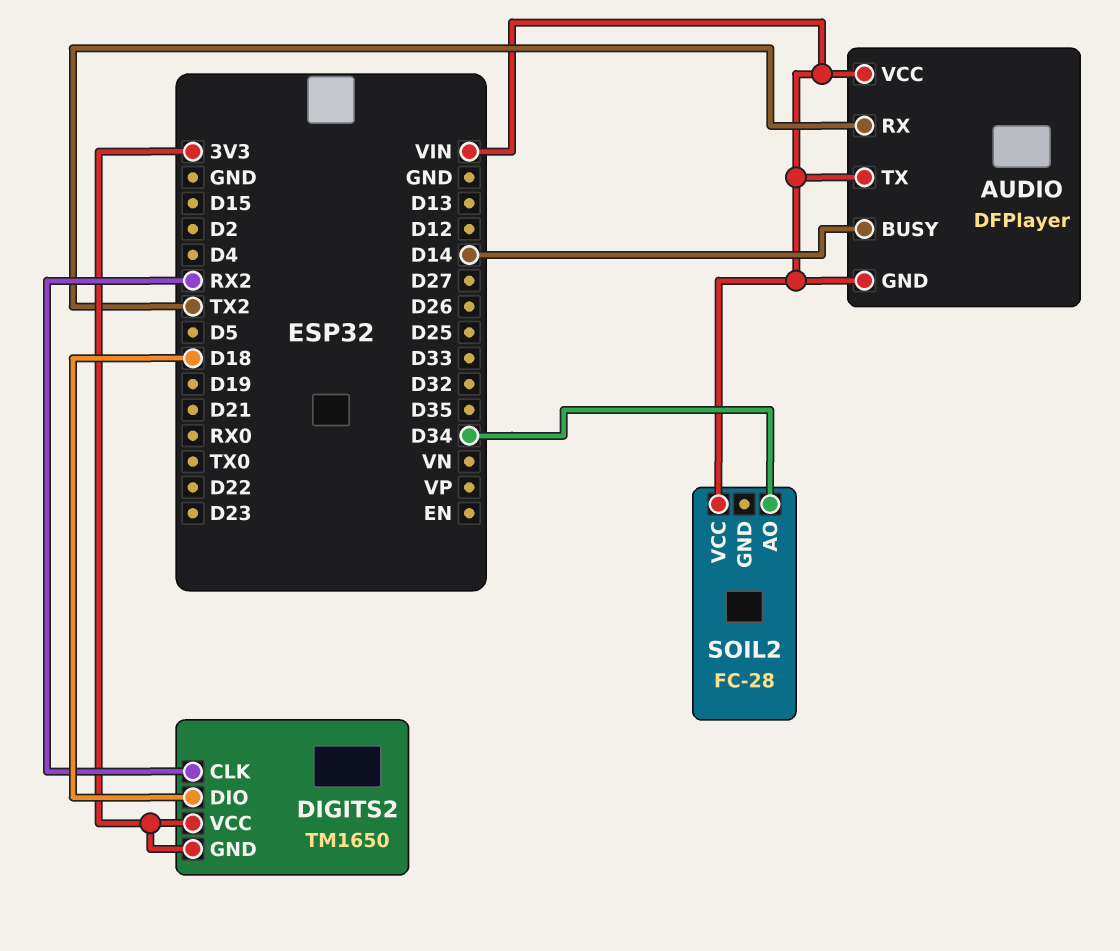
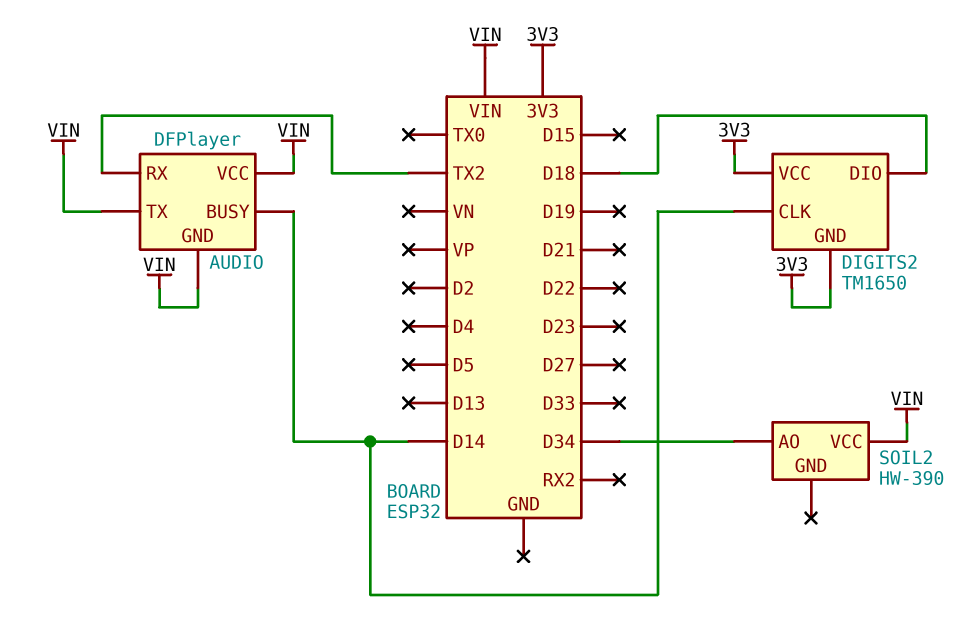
DIGITS2 pin CLK: RX2 -> D14
SOIL2: FC-28 -> HW-390

